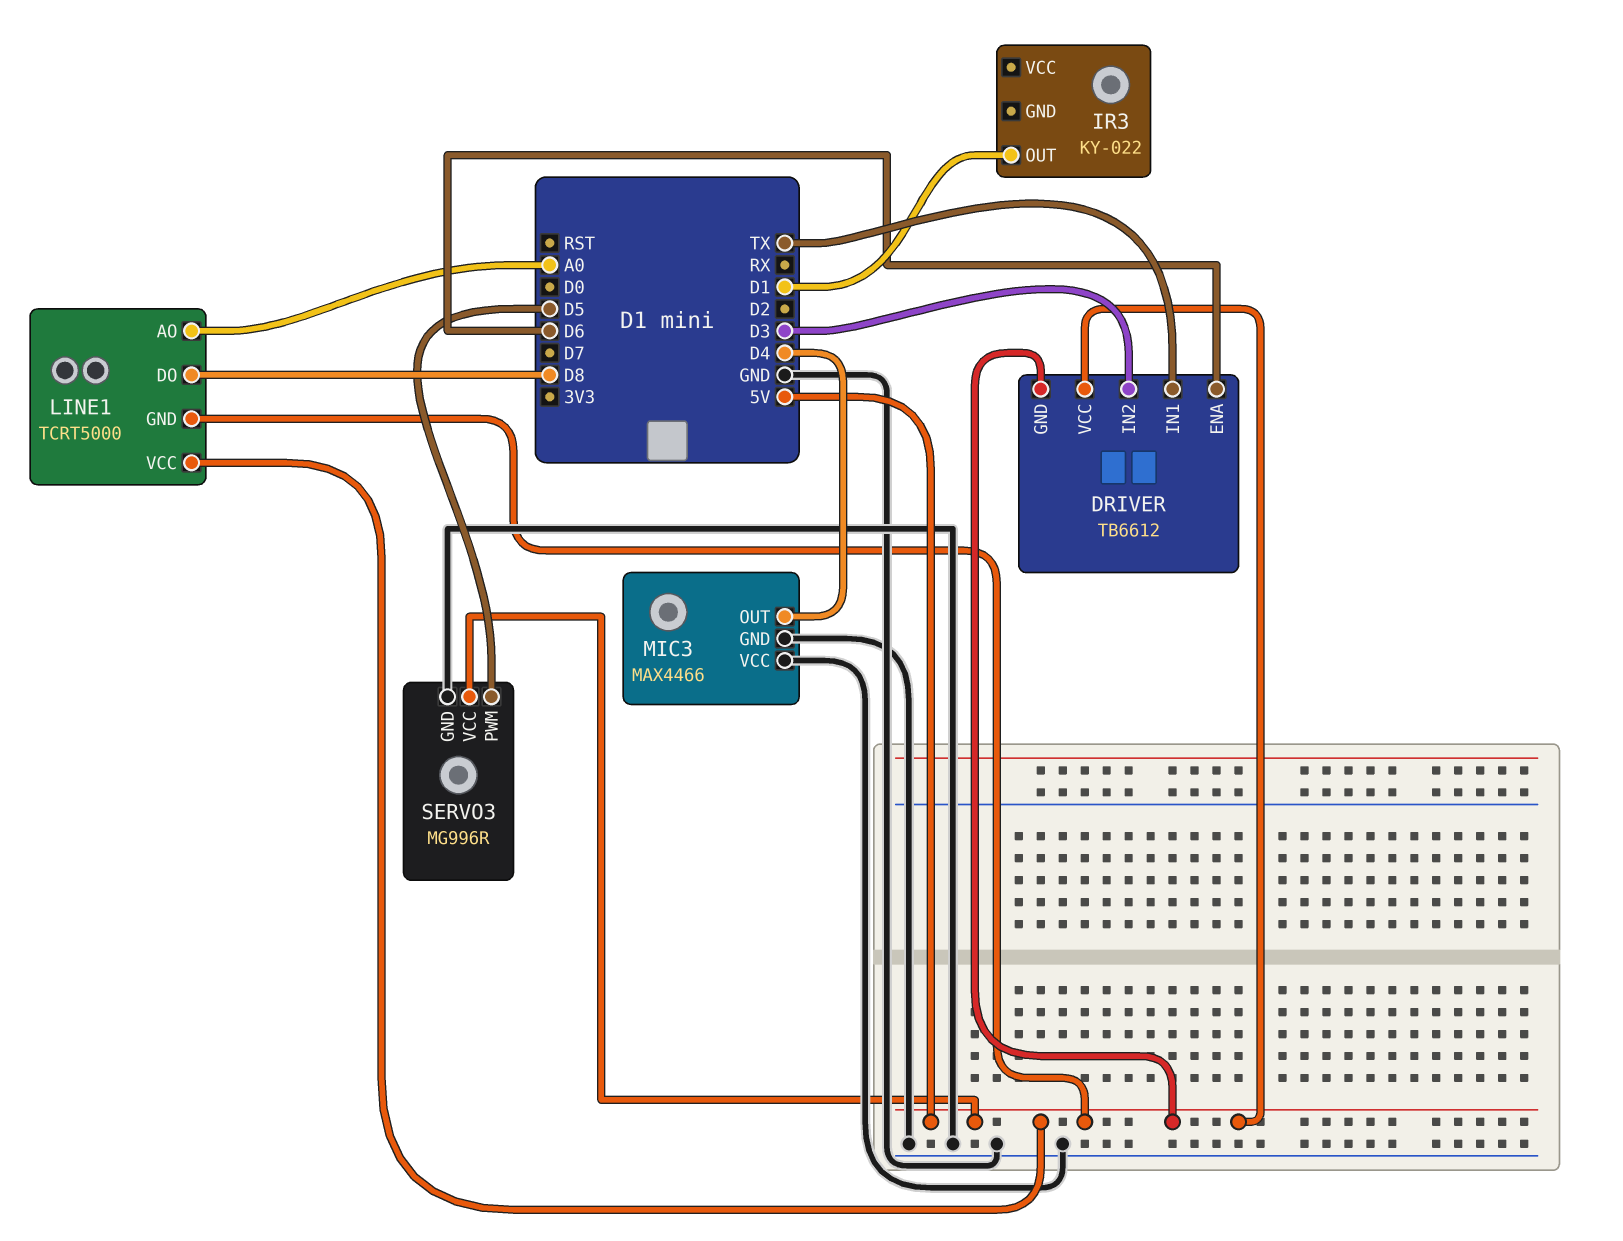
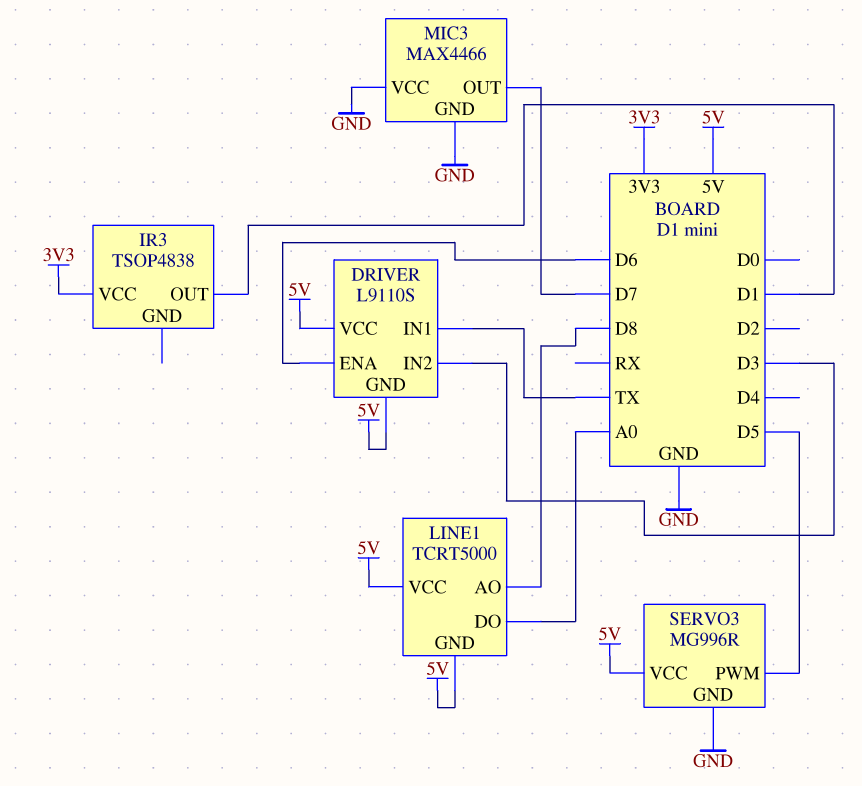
DRIVER: TB6612 -> L9110S
IR3: KY-022 -> TSOP4838
IR3 pin VCC: none -> 3V3
LINE1 pin AO: A0 -> D8
LINE1 pin DO: D8 -> A0
MIC3 pin OUT: D4 -> D7

